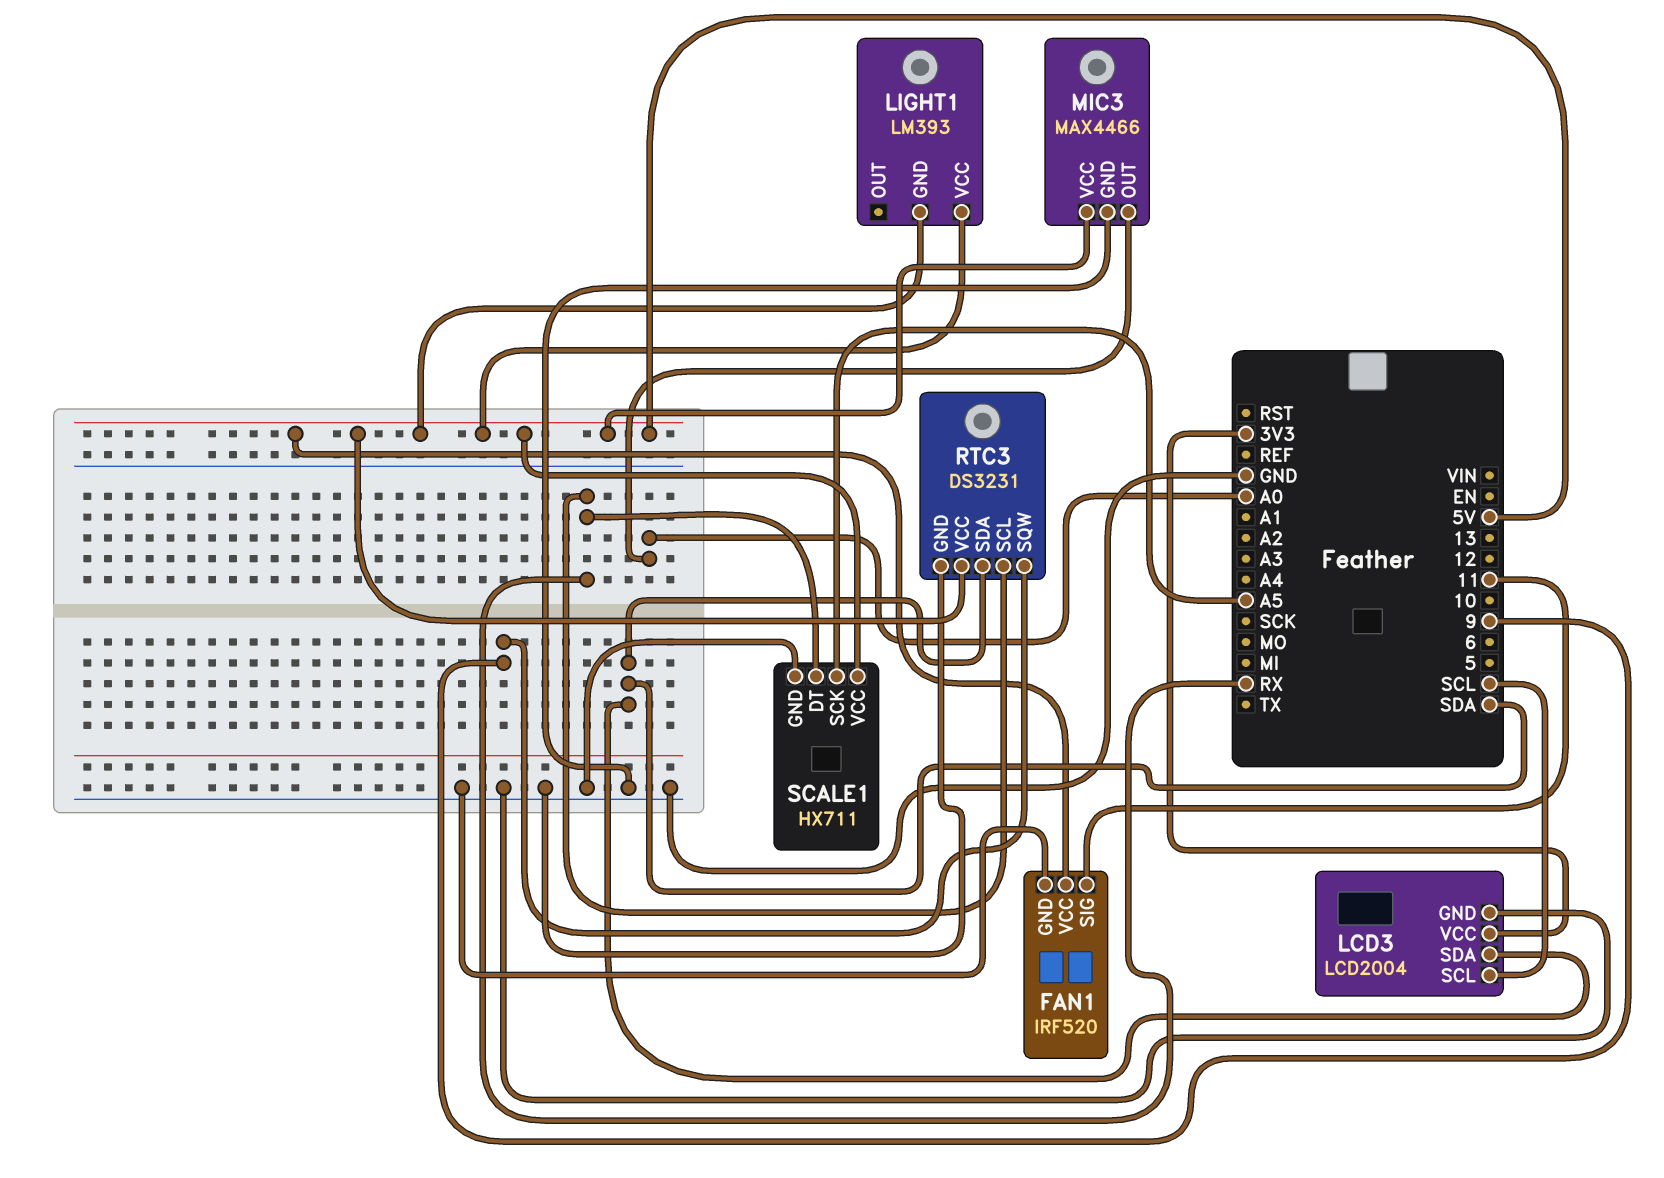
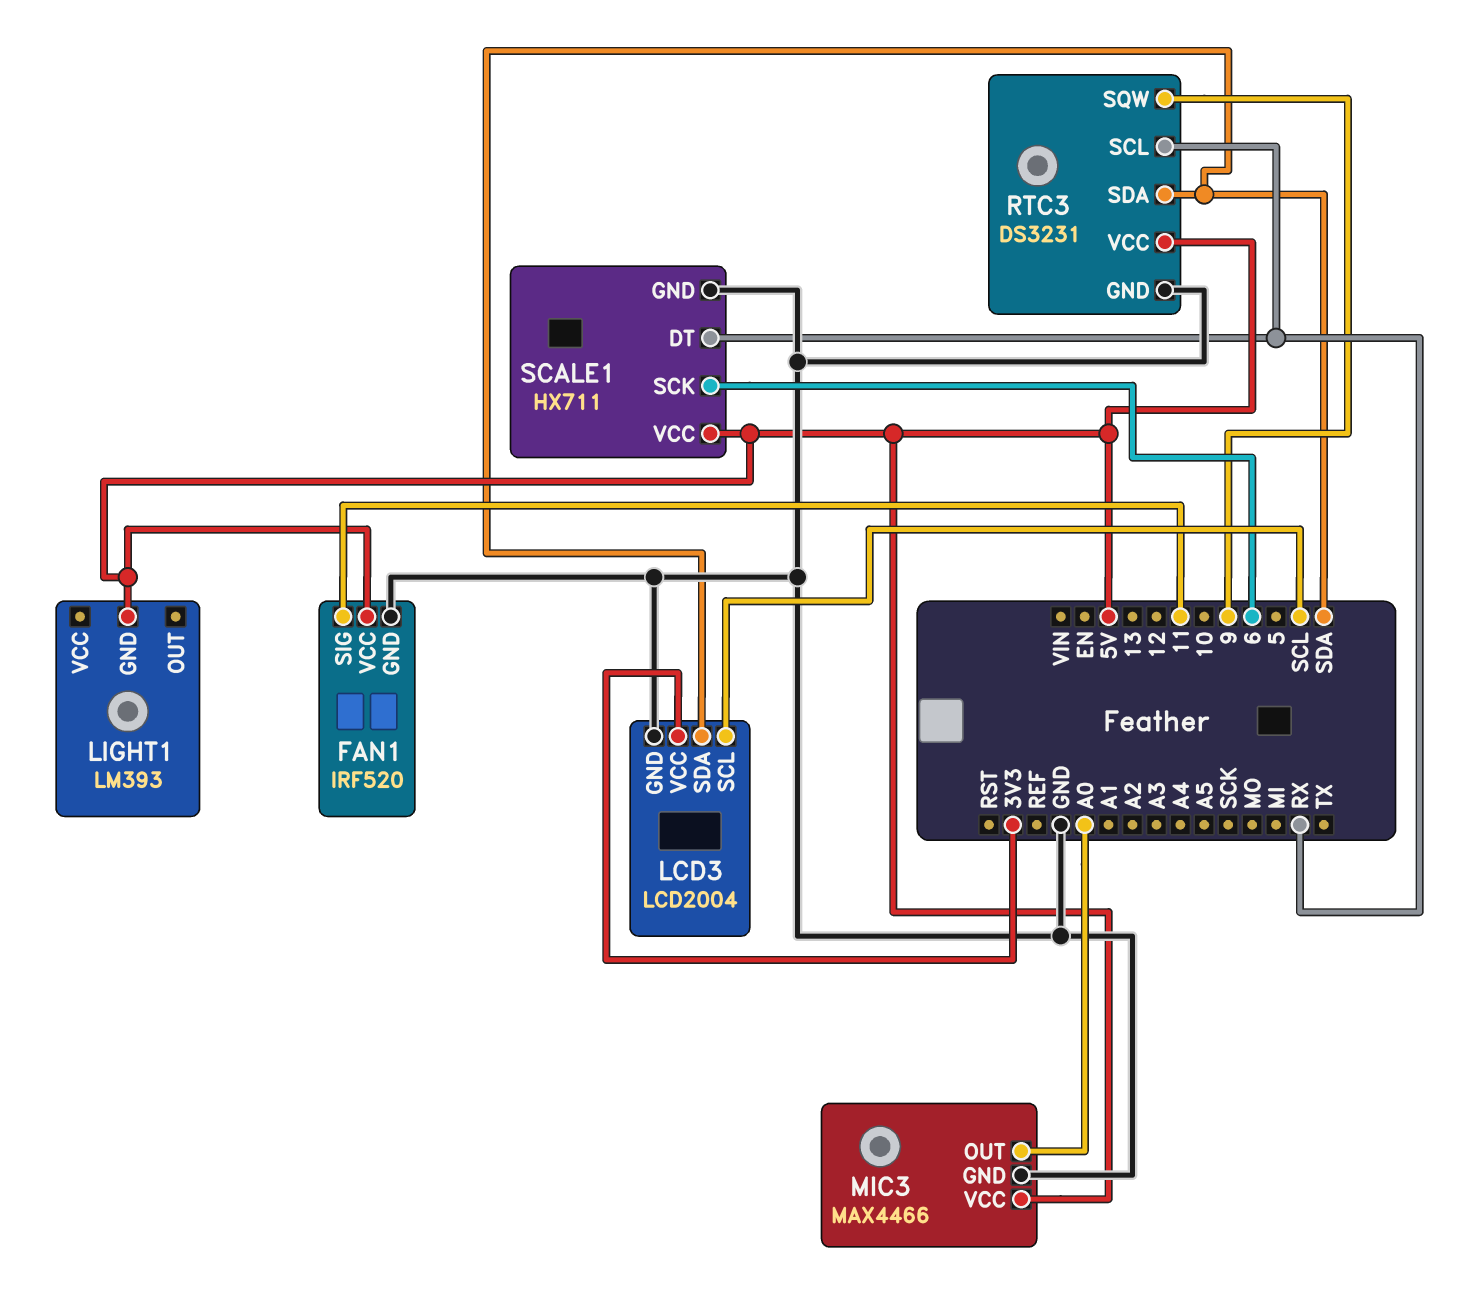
LIGHT1 pin VCC: 5V -> none
SCALE1 pin SCK: A5 -> 6

